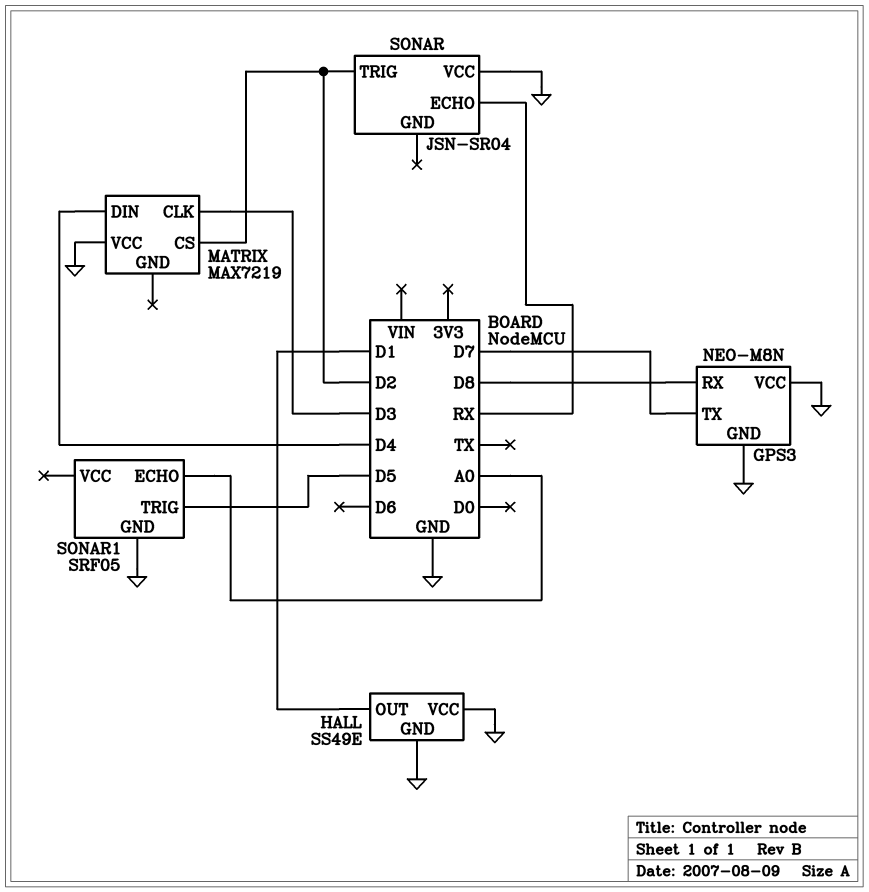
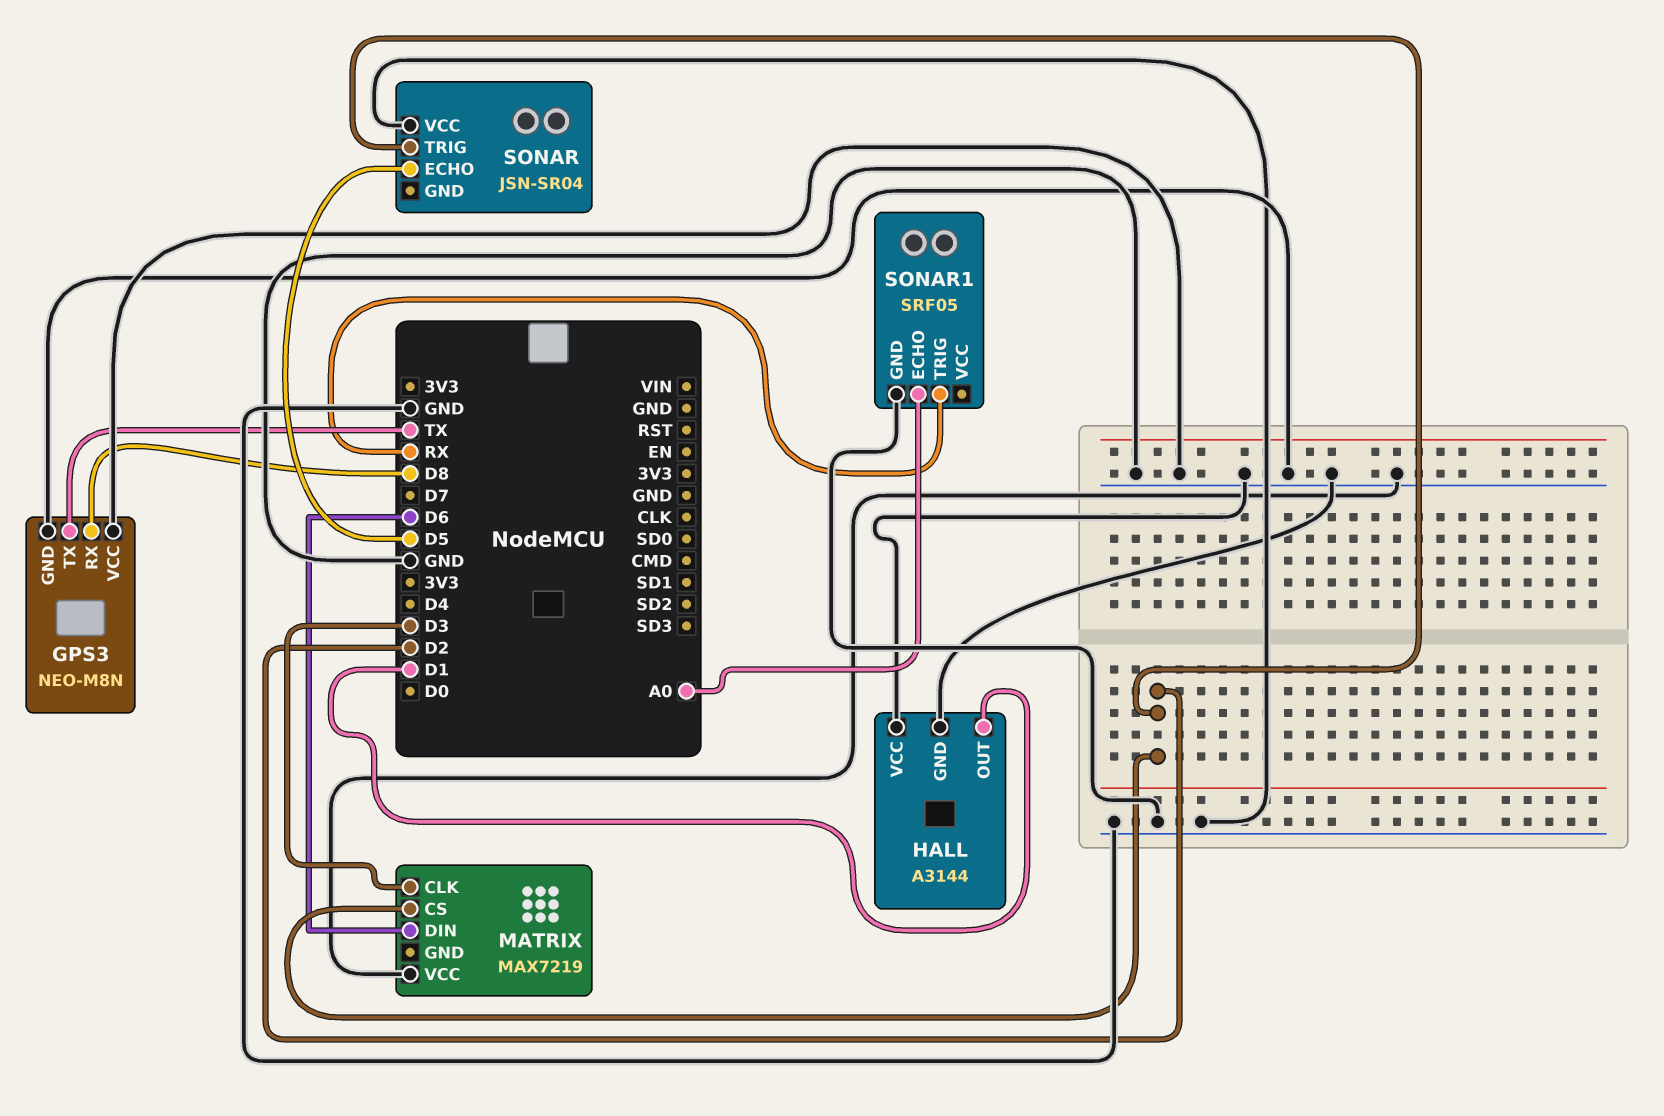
GPS3 pin TX: D7 -> TX
HALL: SS49E -> A3144
MATRIX pin DIN: D4 -> D6
SONAR pin ECHO: RX -> D5
SONAR1 pin TRIG: D5 -> RX

